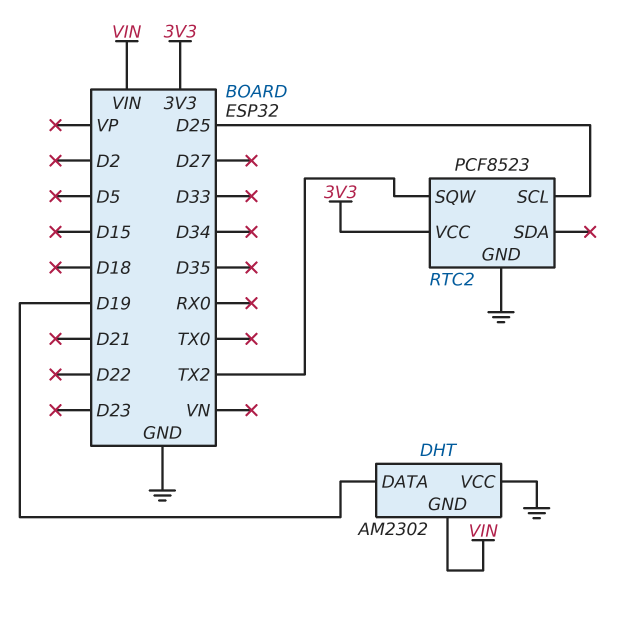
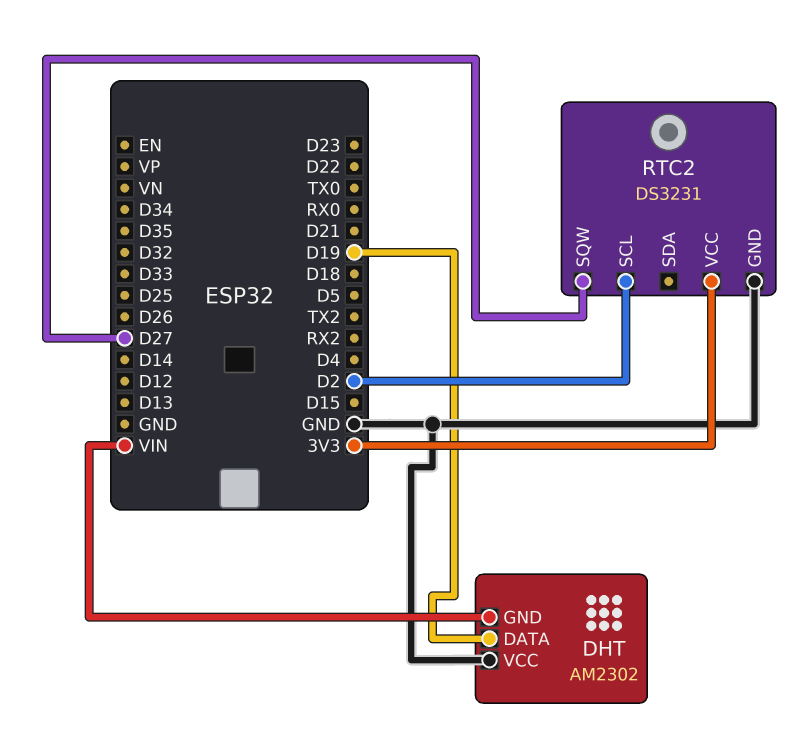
RTC2: PCF8523 -> DS3231
RTC2 pin SCL: D25 -> D2
RTC2 pin SQW: TX2 -> D27

